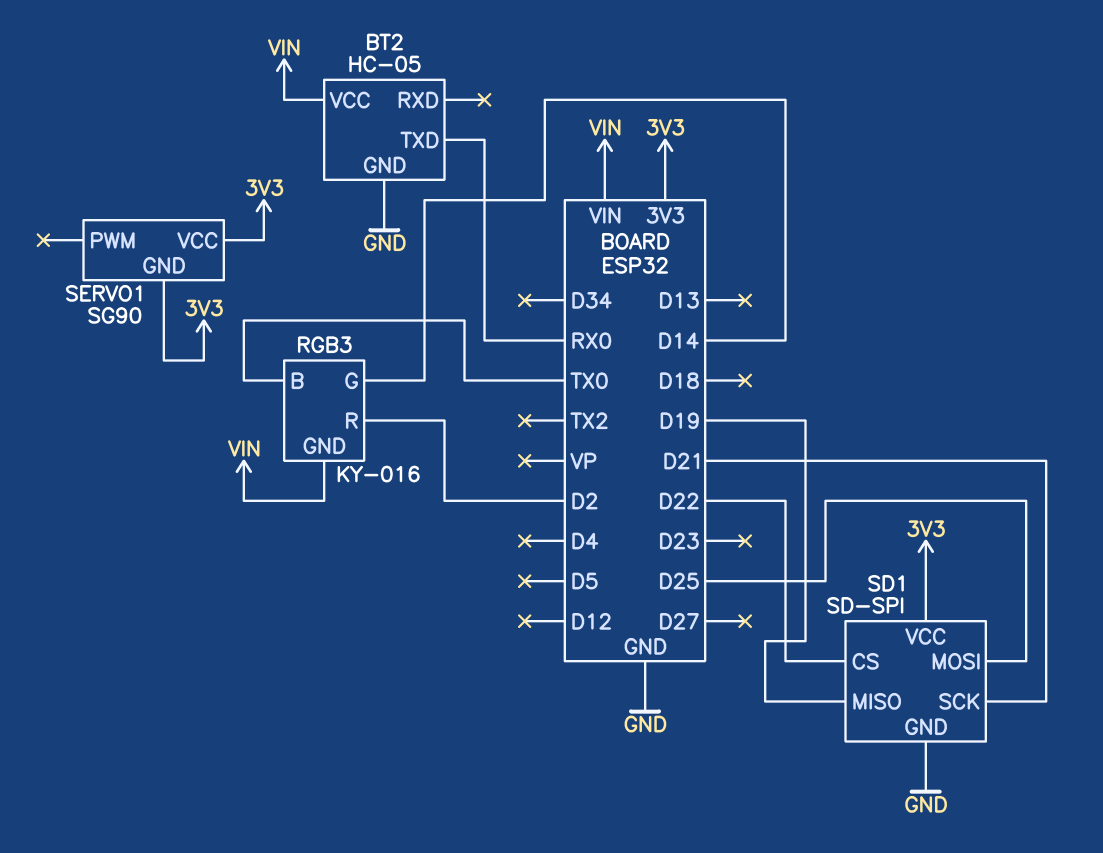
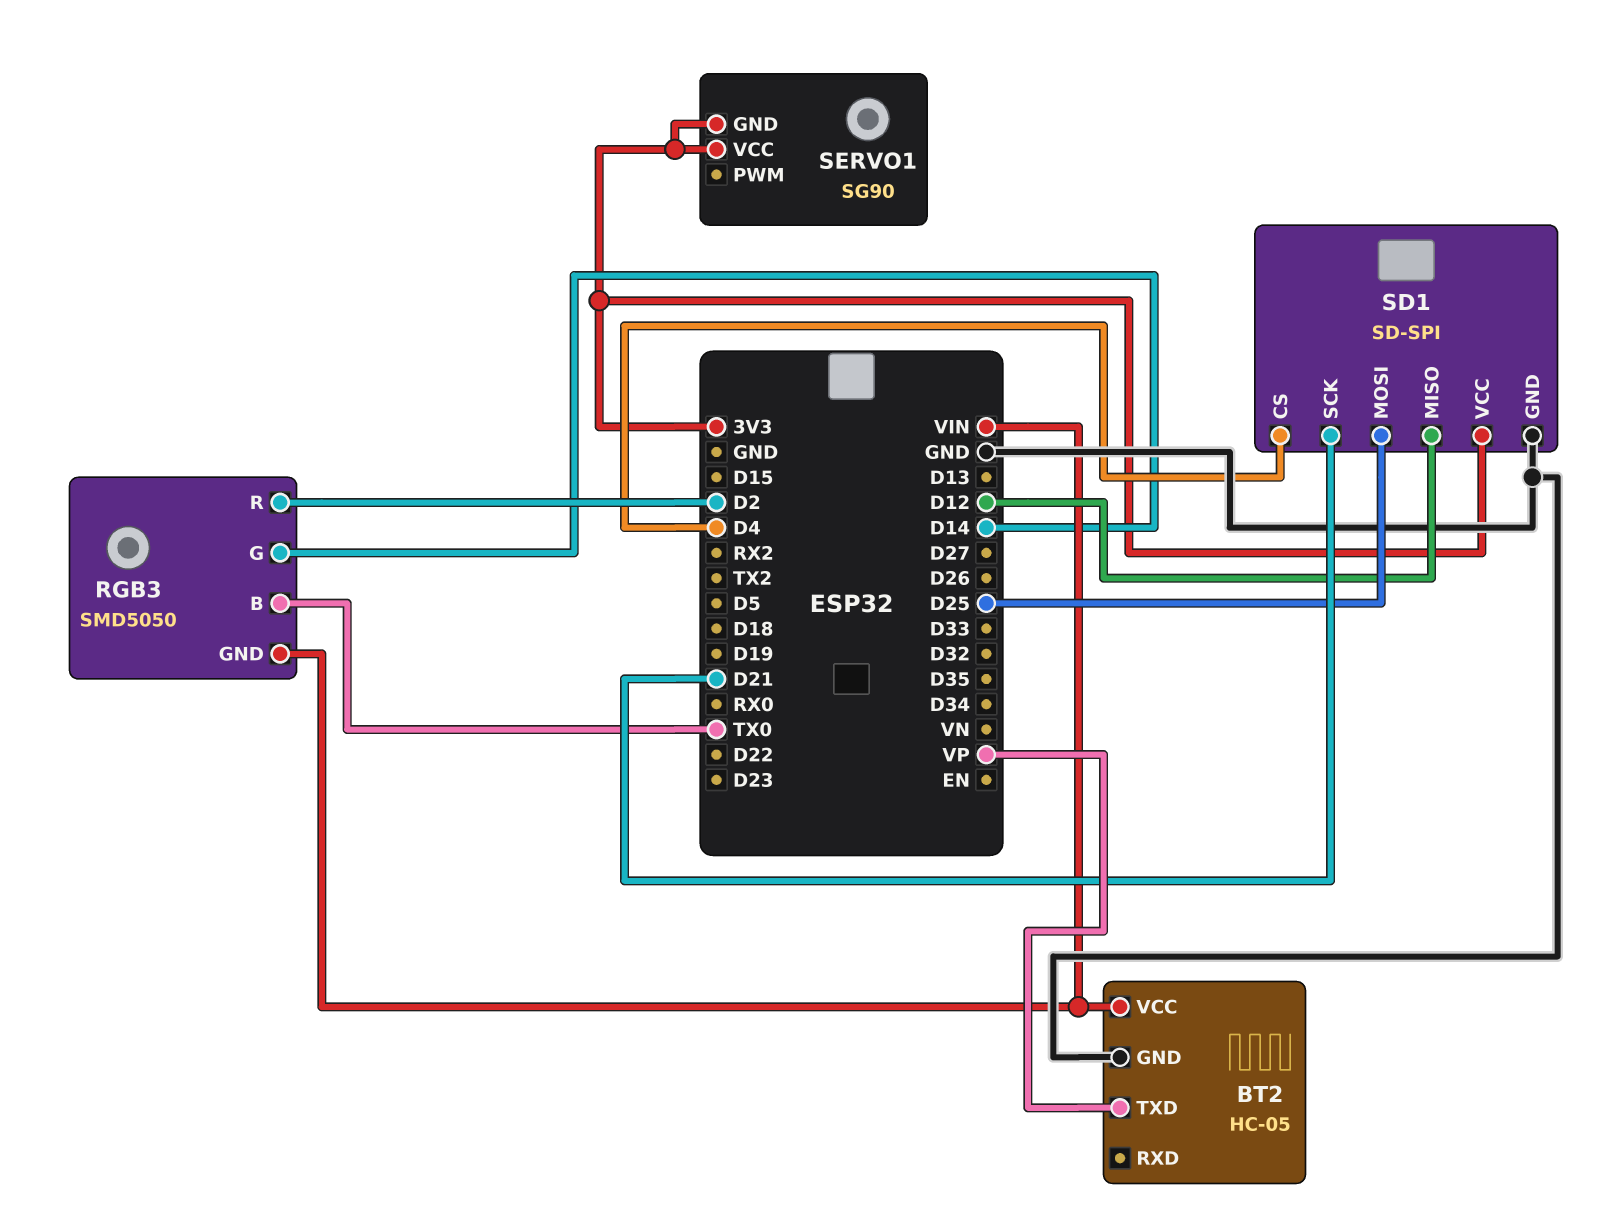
BT2 pin TXD: RX0 -> VP
RGB3: KY-016 -> SMD5050
SD1 pin CS: D22 -> D4
SD1 pin MISO: D19 -> D12

